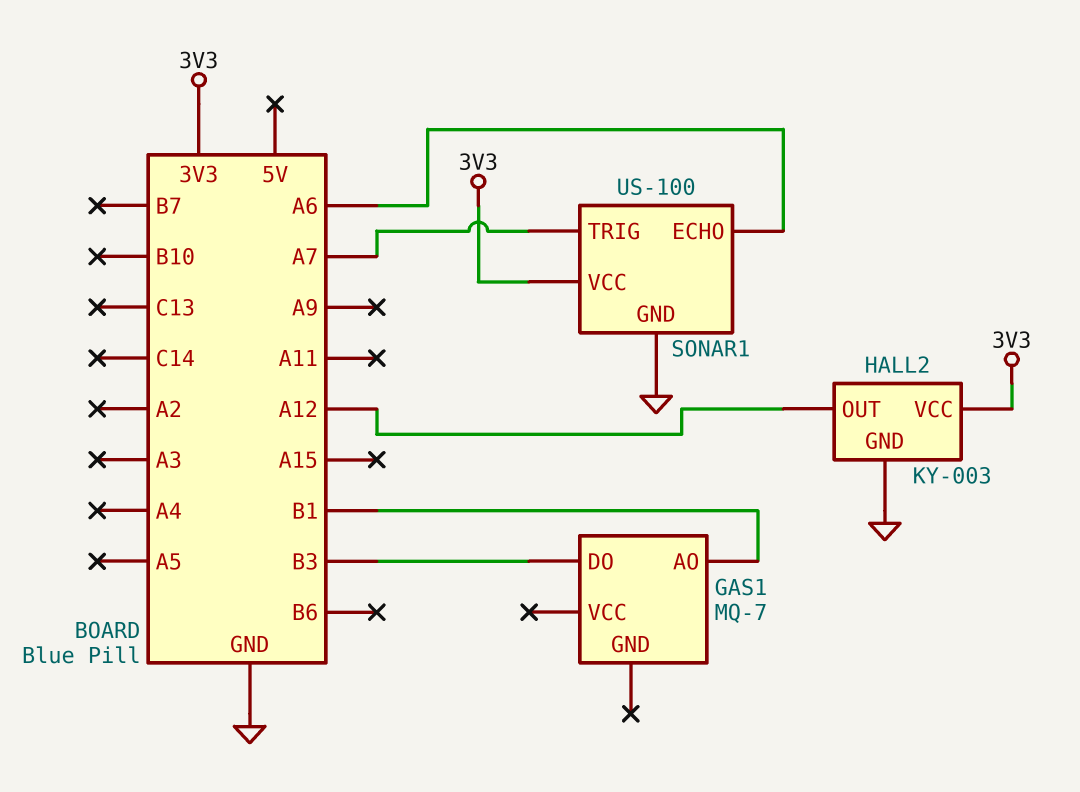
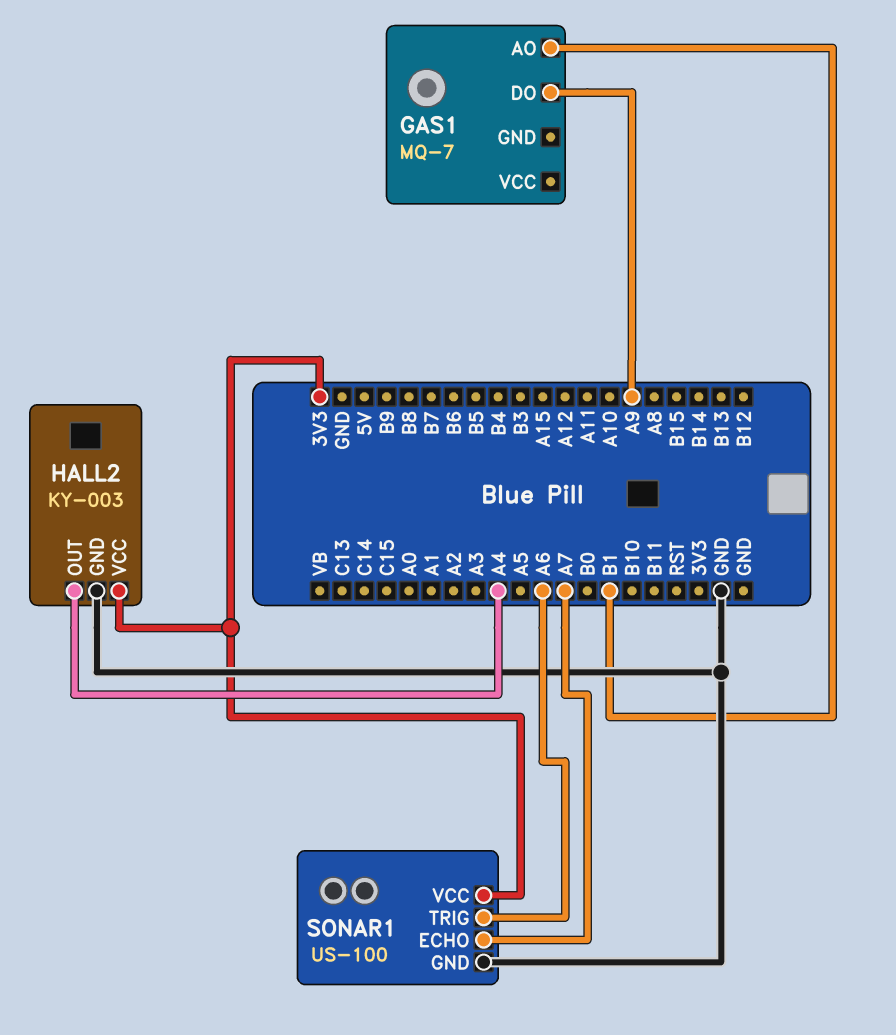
GAS1 pin DO: B3 -> A9
HALL2 pin OUT: A12 -> A4
SONAR1 pin ECHO: A6 -> A7
SONAR1 pin TRIG: A7 -> A6

